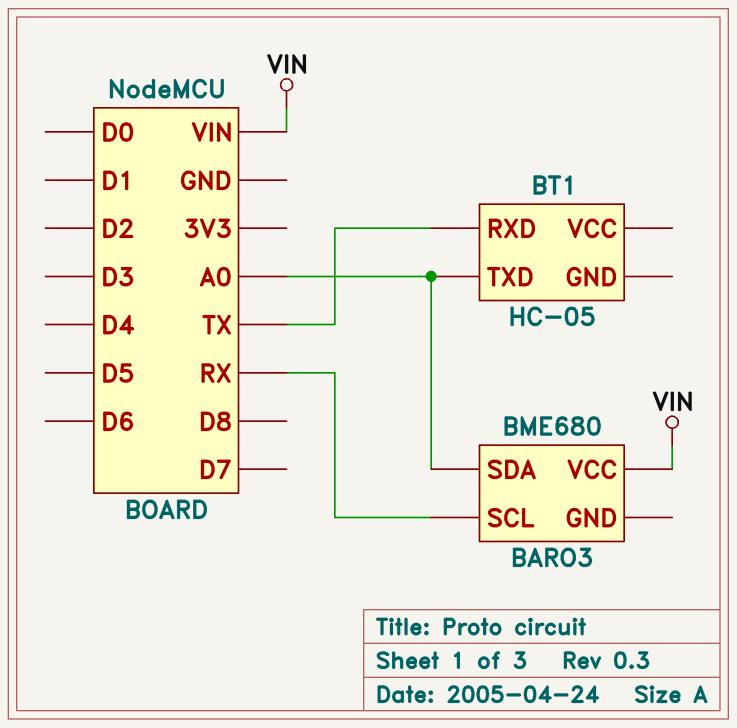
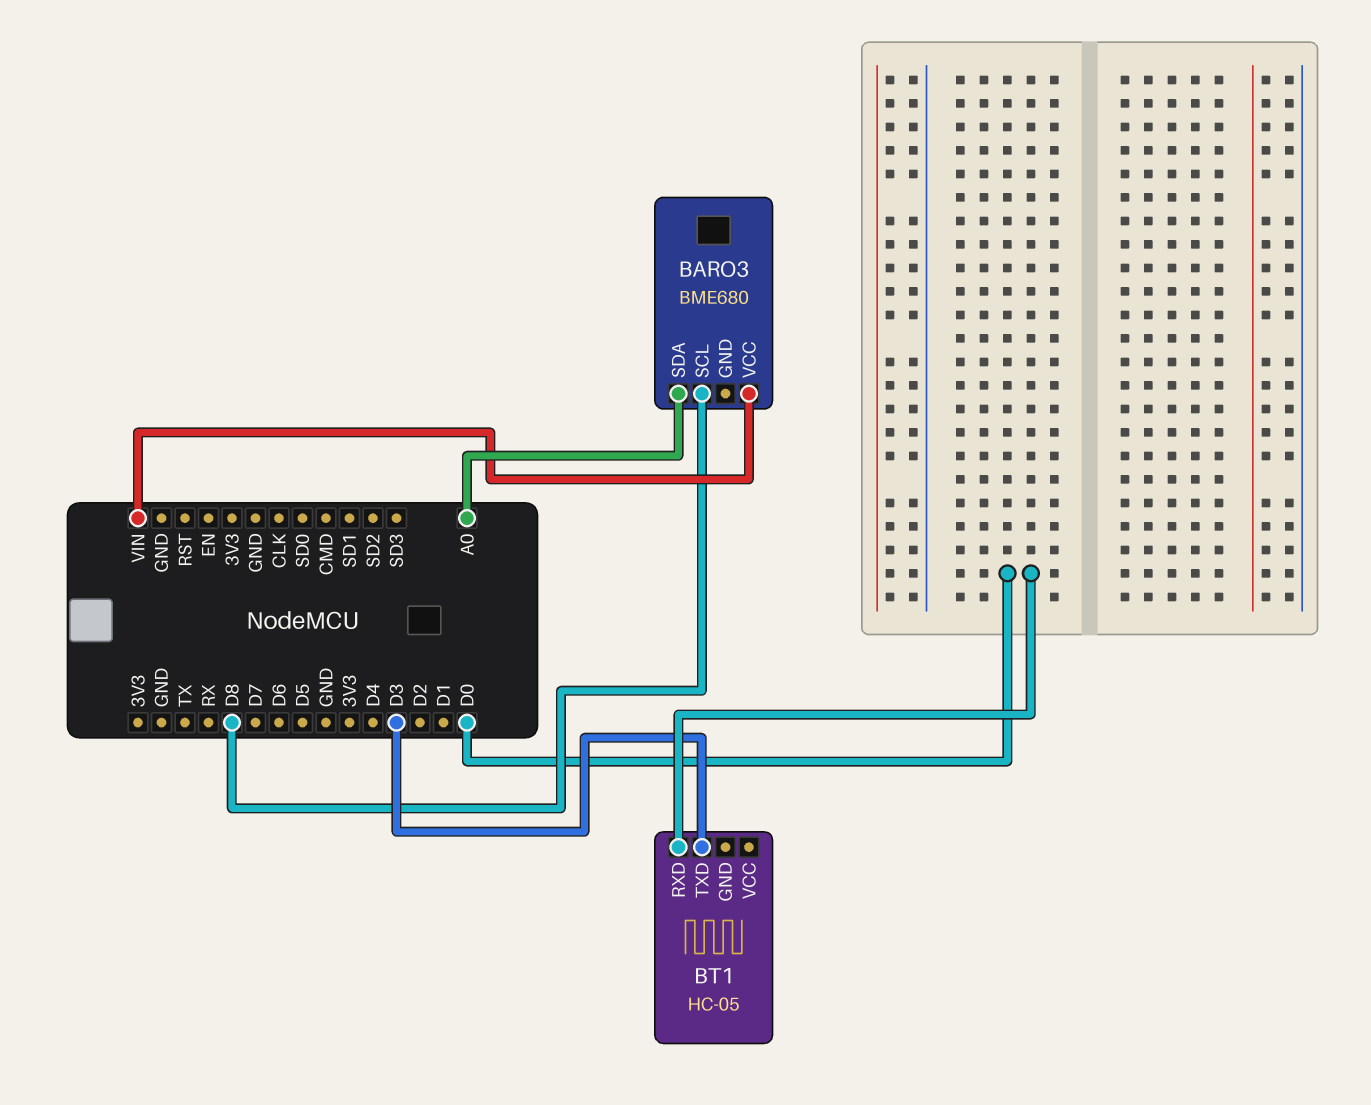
BARO3 pin SCL: RX -> D8
BT1 pin RXD: TX -> D0
BT1 pin TXD: A0 -> D3

